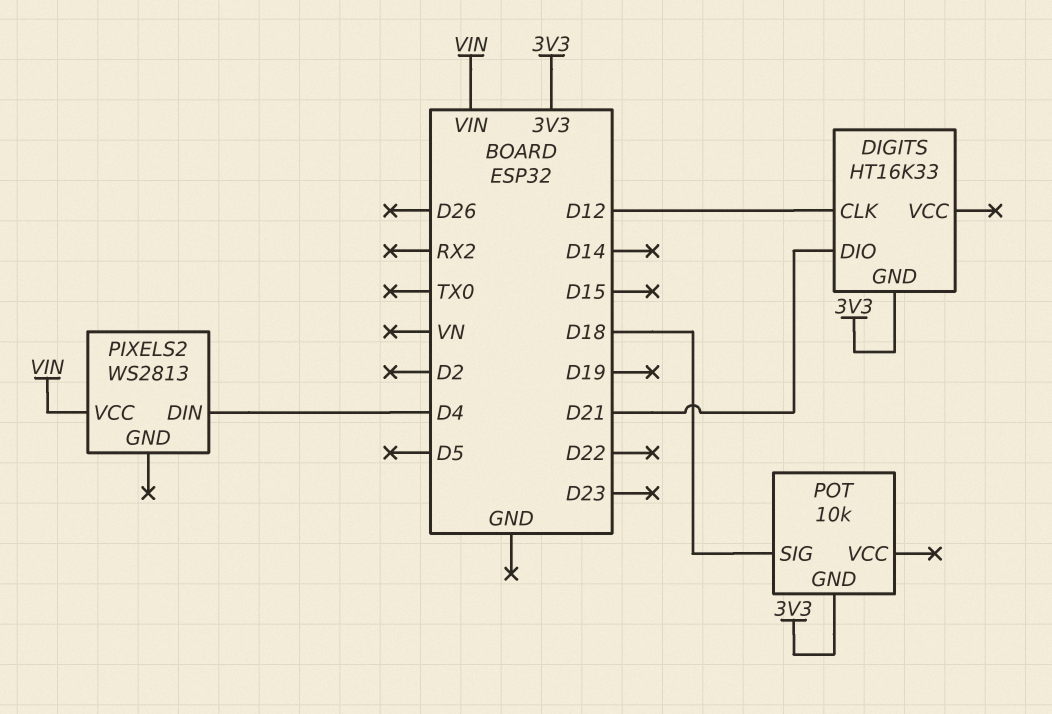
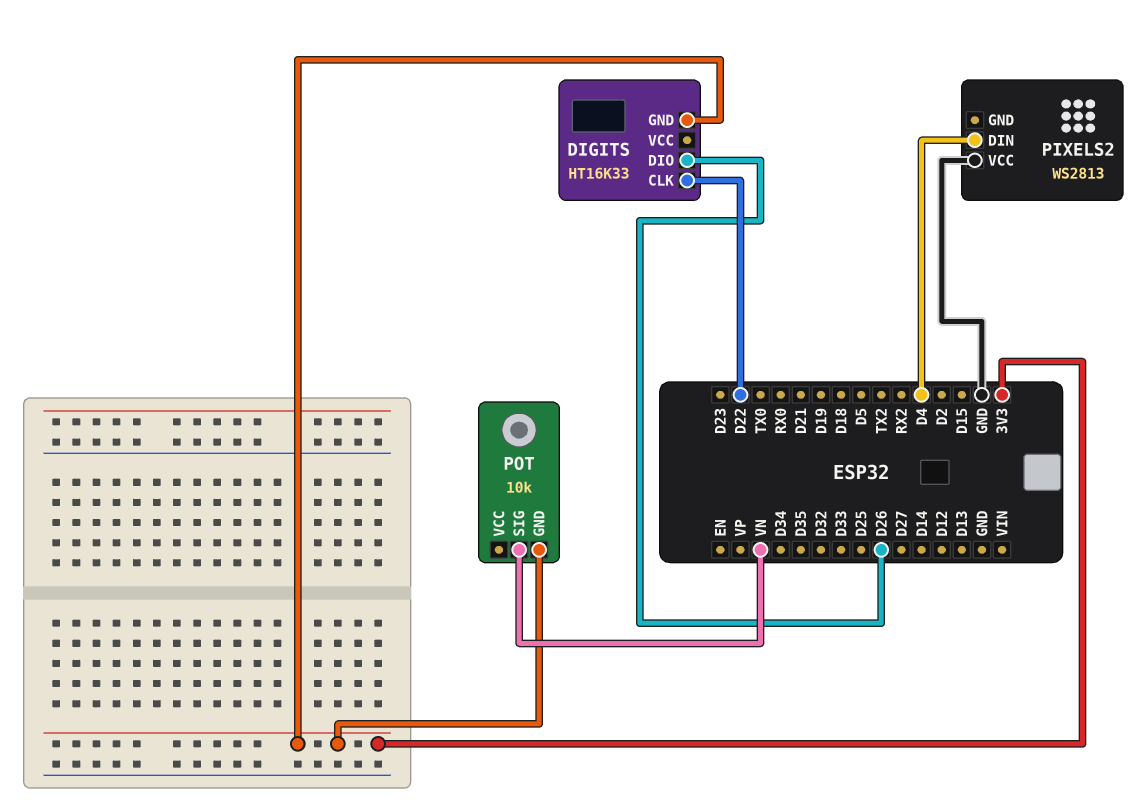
DIGITS pin CLK: D12 -> D22
DIGITS pin DIO: D21 -> D26
PIXELS2 pin VCC: VIN -> GND
POT pin SIG: D18 -> VN

